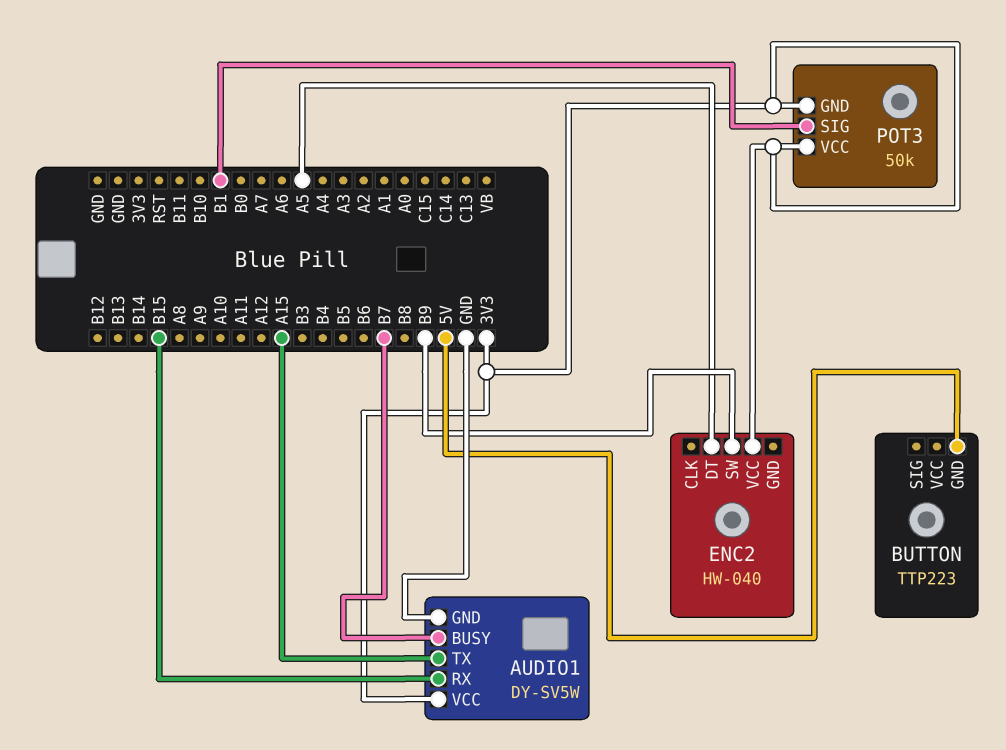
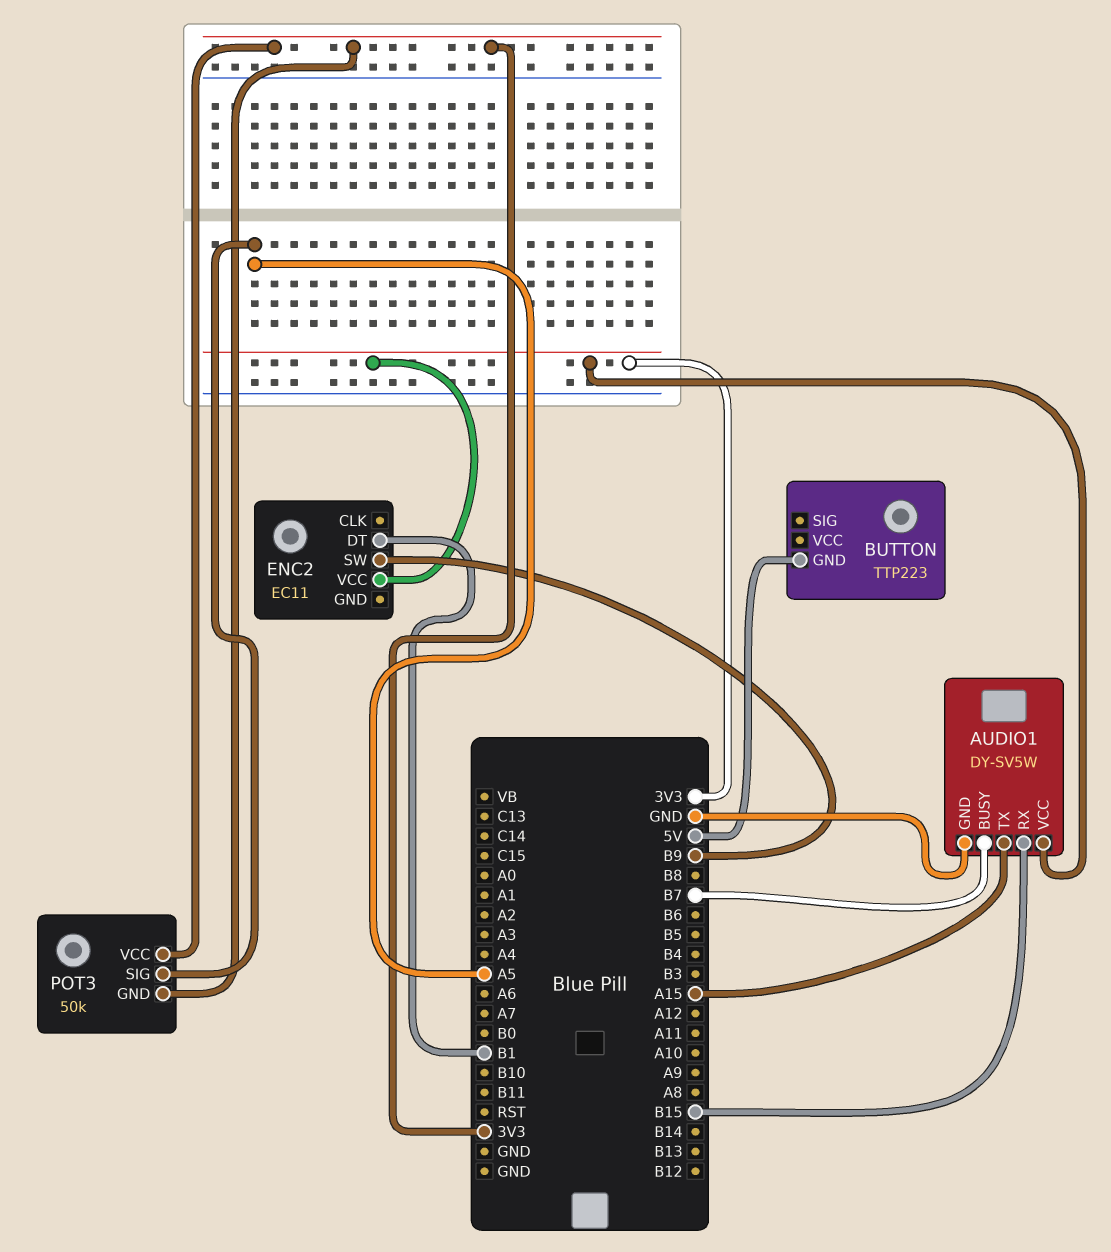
ENC2: HW-040 -> EC11
ENC2 pin DT: A5 -> B1
POT3 pin SIG: B1 -> A5

